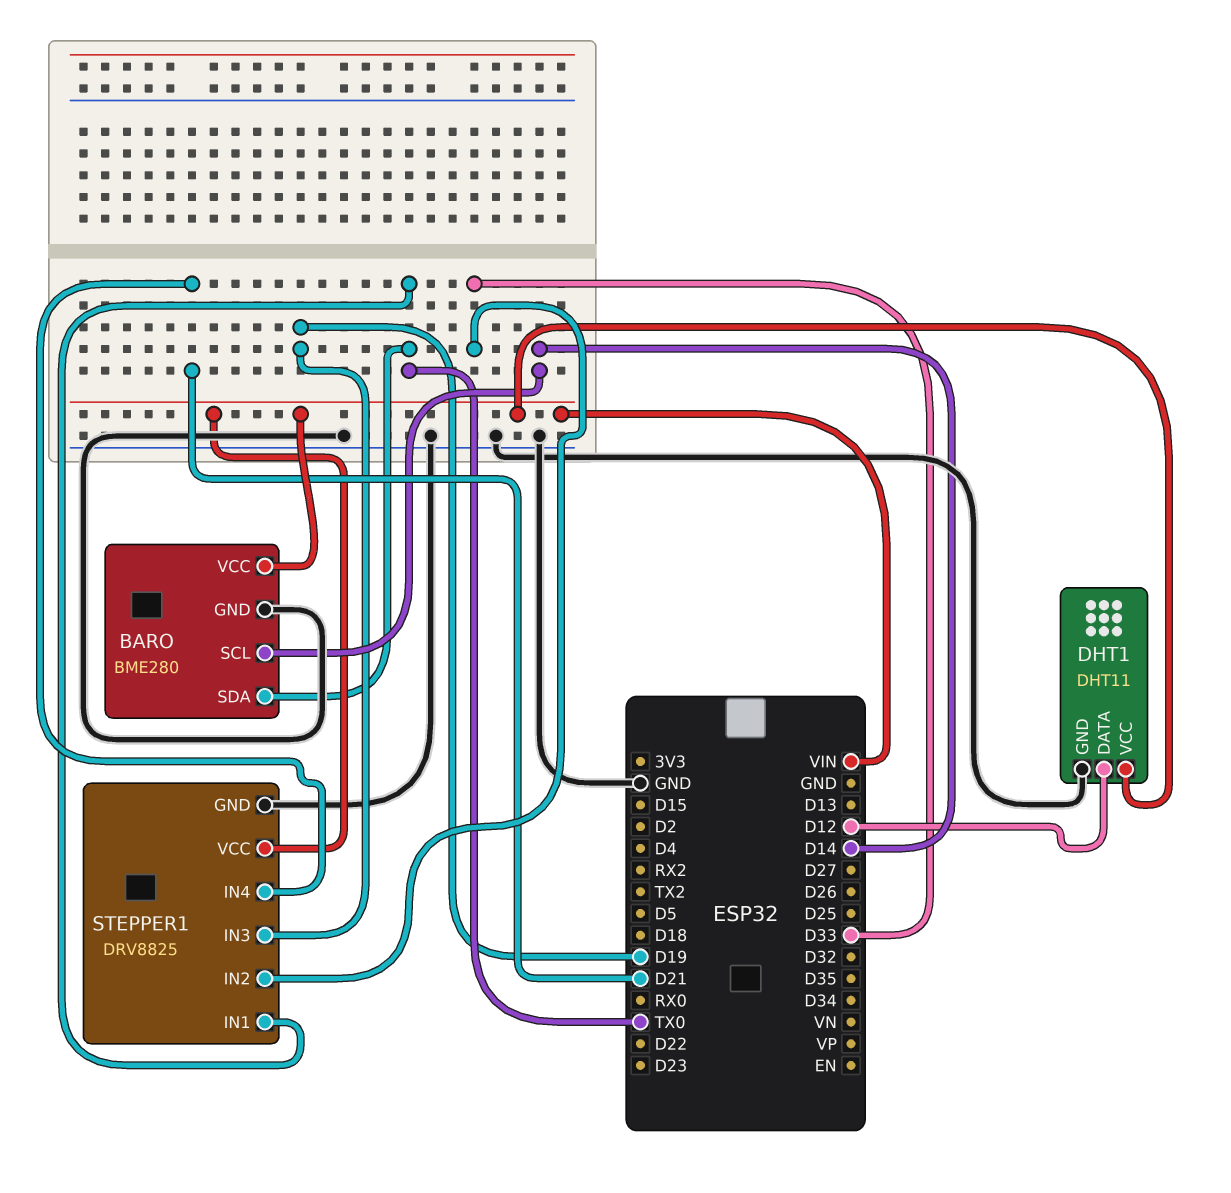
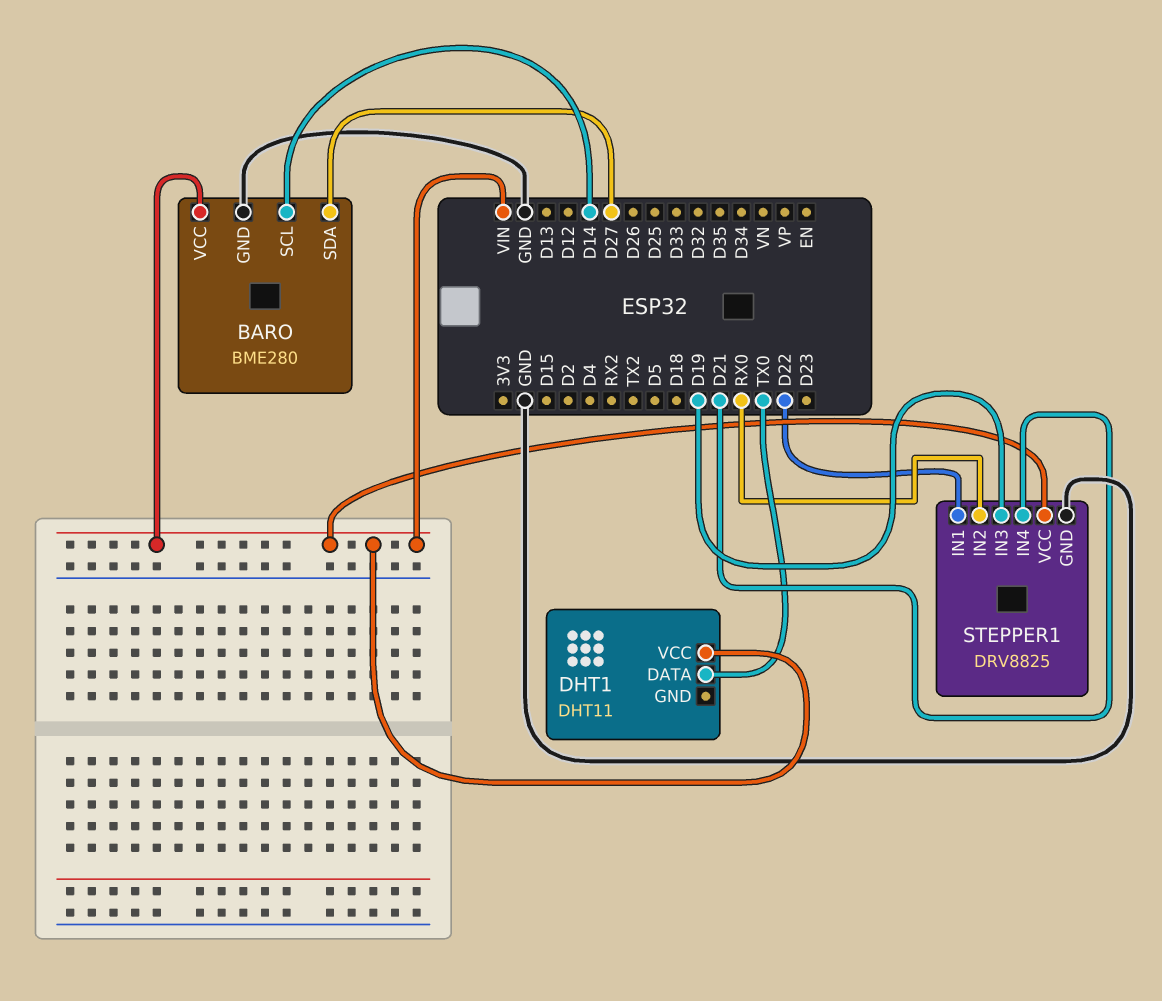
BARO pin SDA: TX0 -> D27
DHT1 pin DATA: D12 -> TX0
DHT1 pin GND: GND -> none
STEPPER1 pin IN1: TX0 -> D22
STEPPER1 pin IN2: D33 -> RX0

